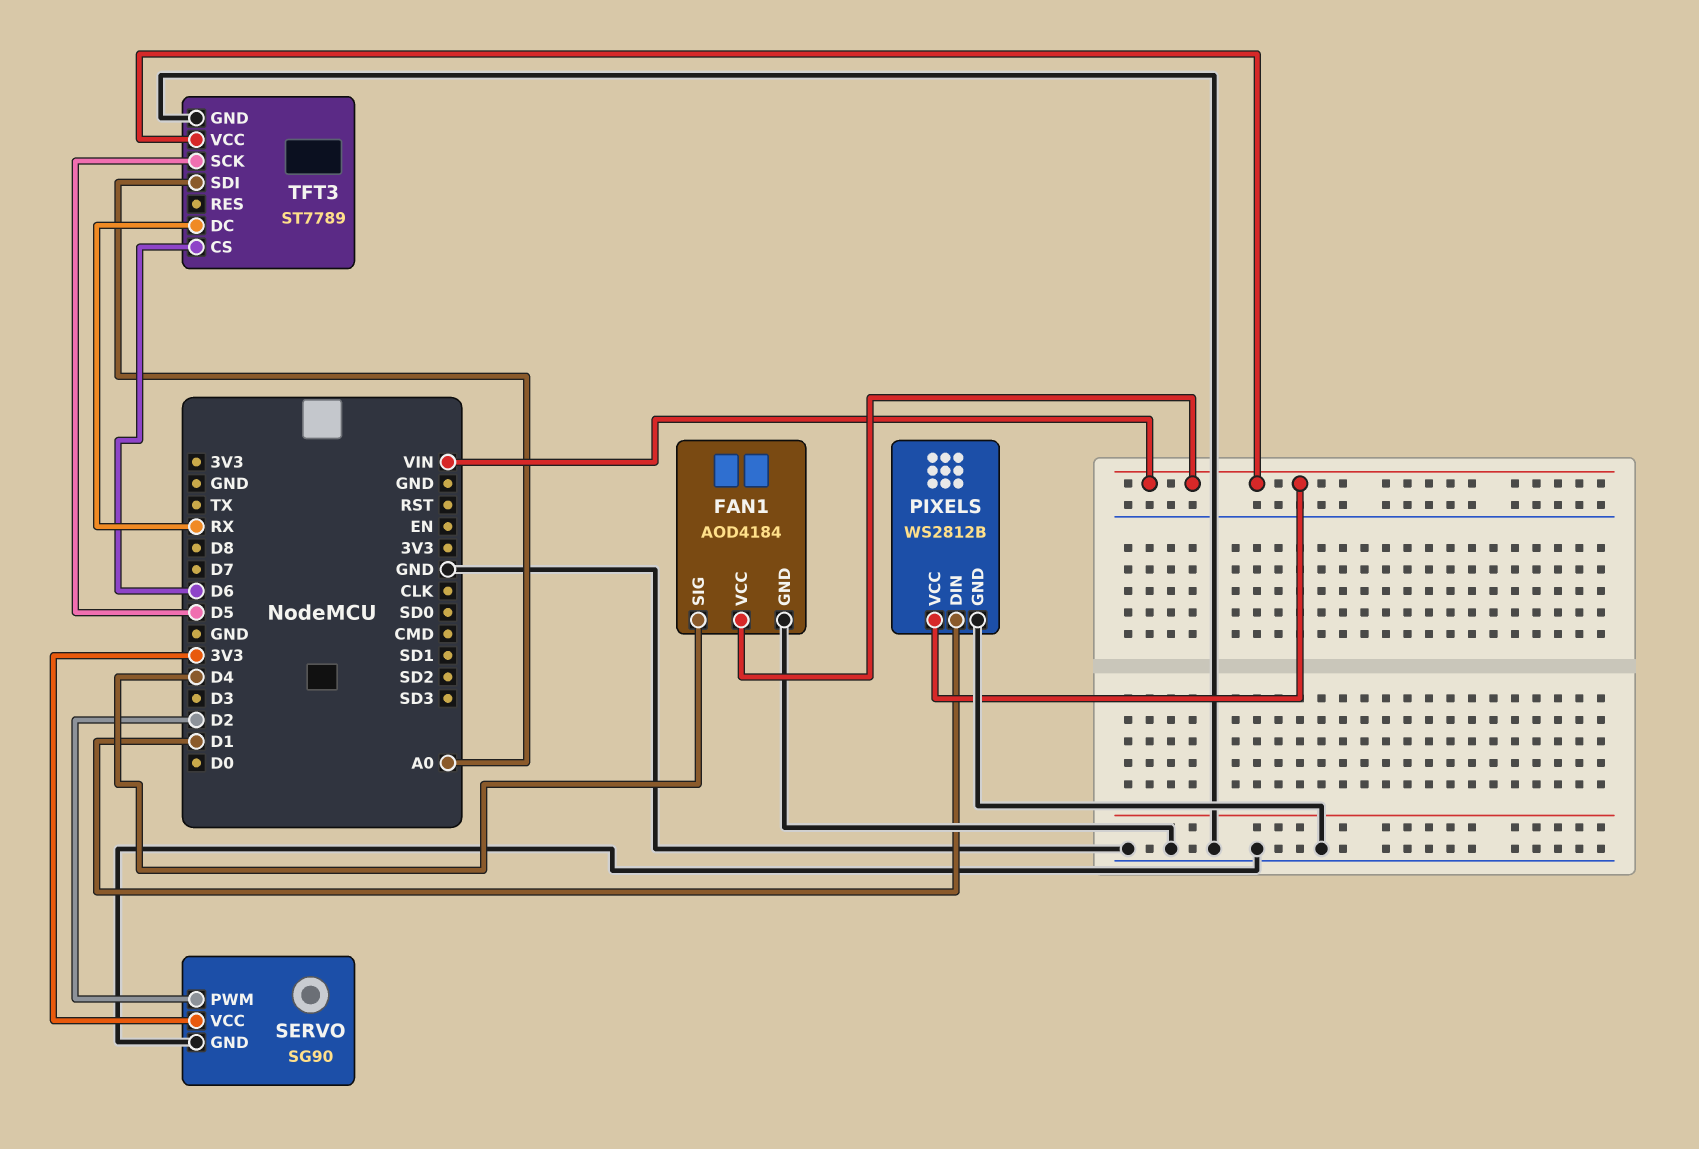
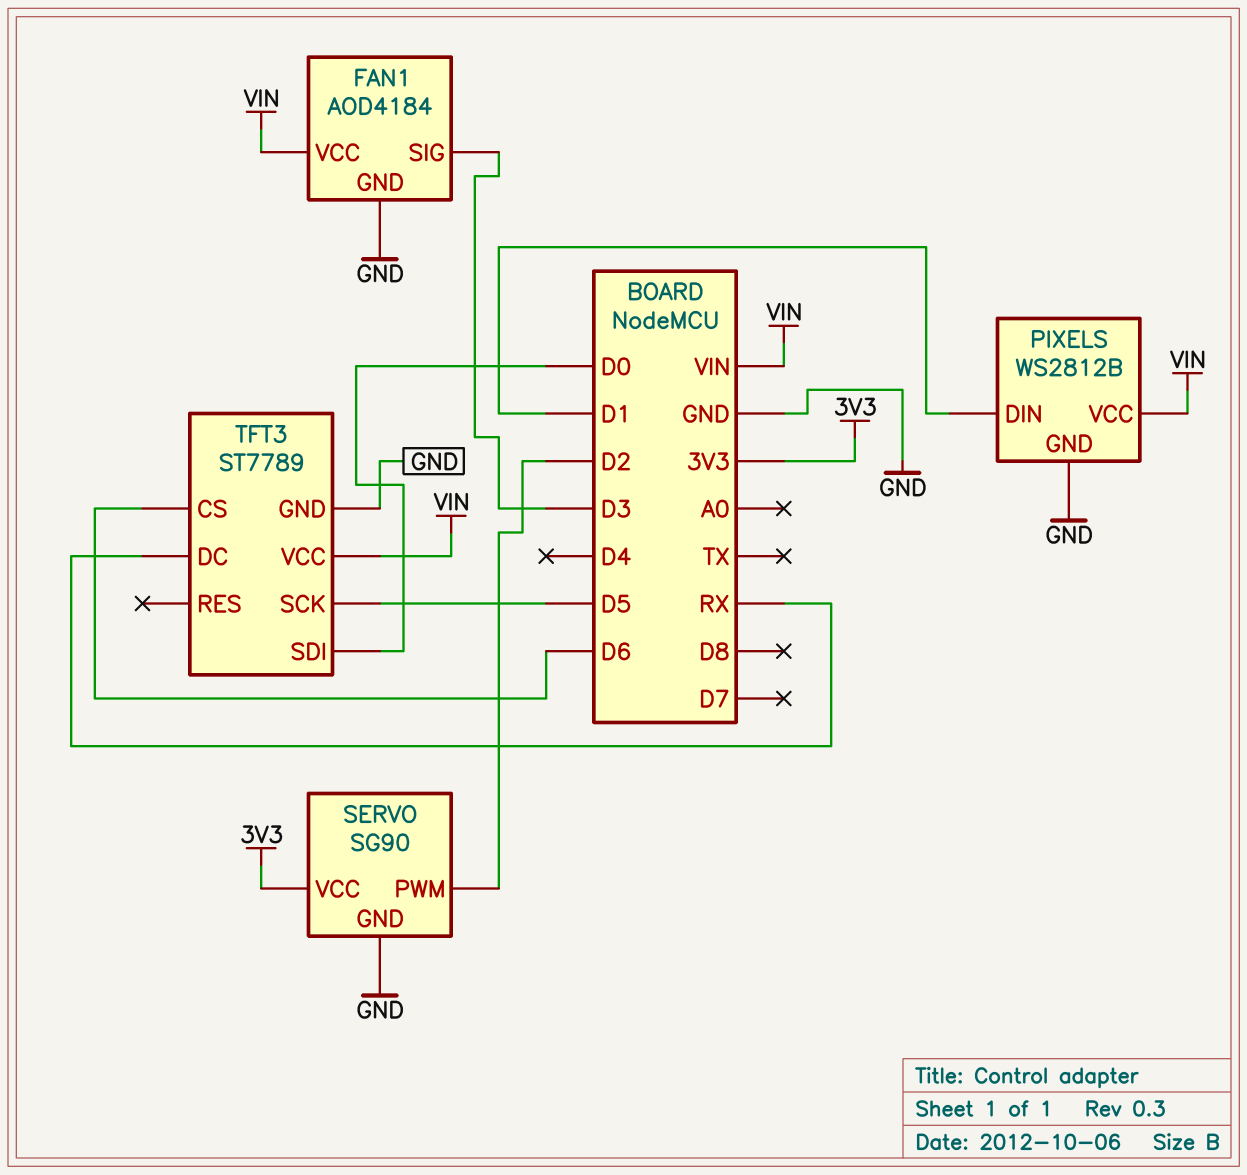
FAN1 pin SIG: D4 -> D3
TFT3 pin SDI: A0 -> D0

